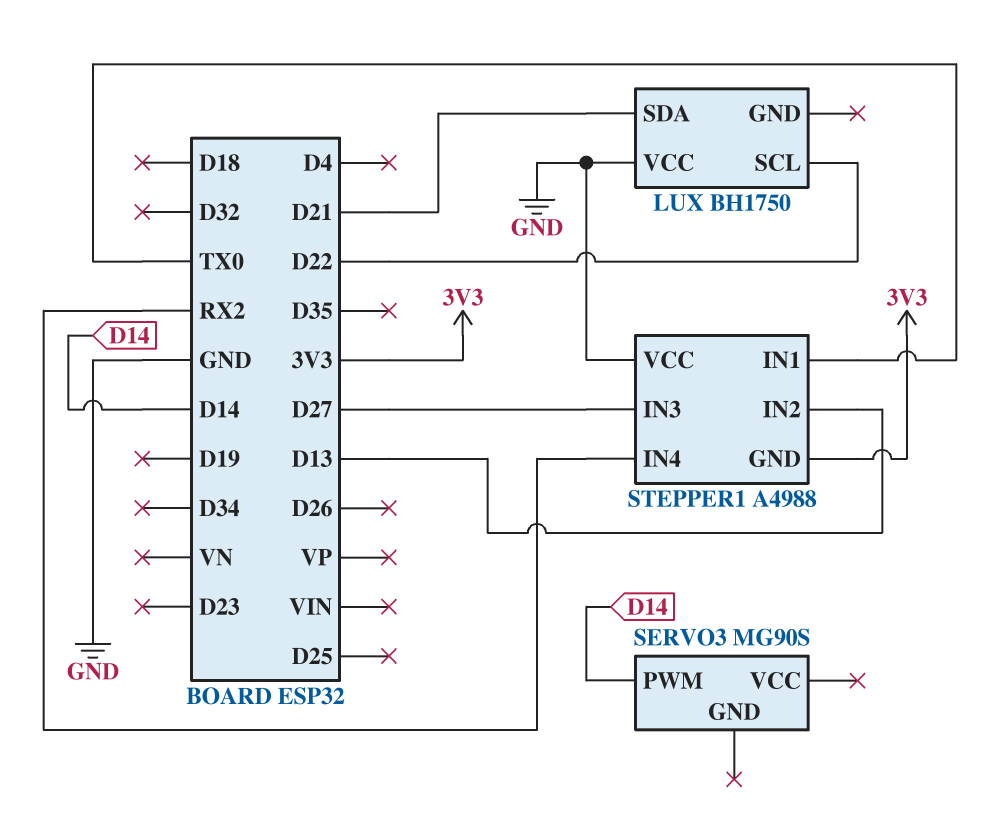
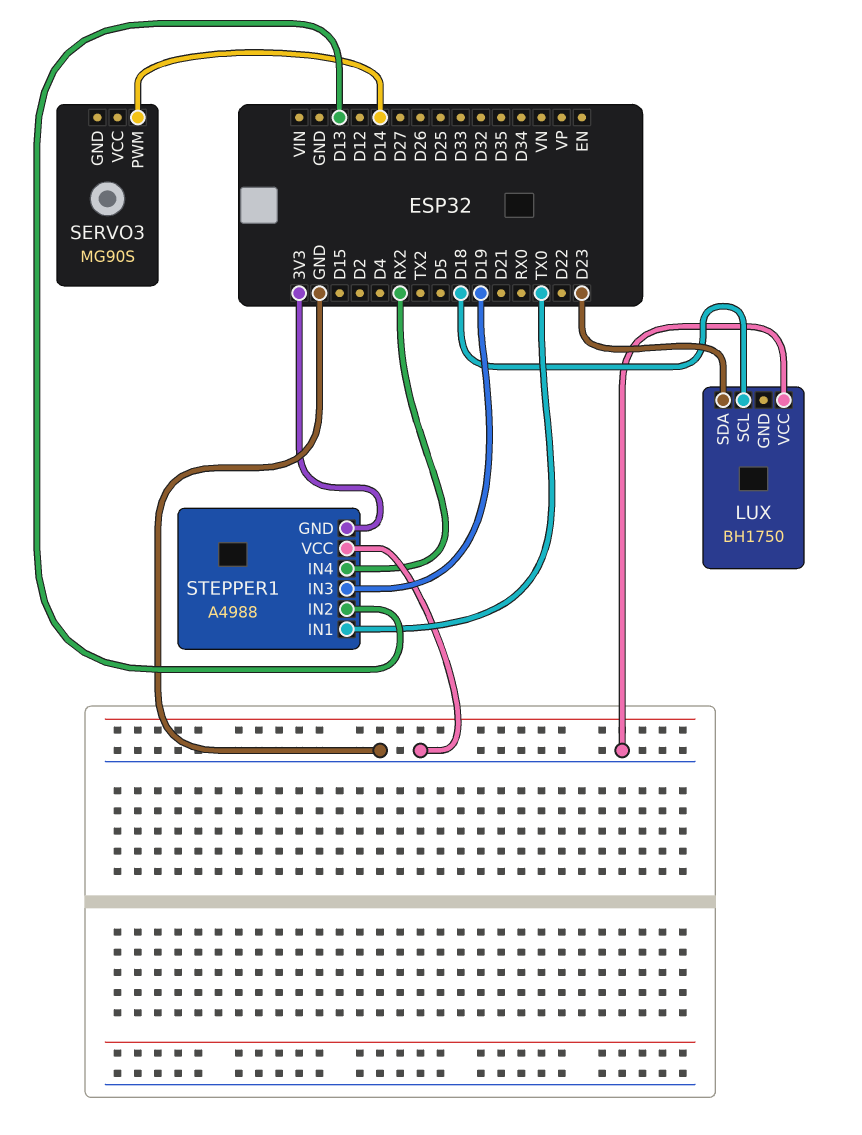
LUX pin SCL: D22 -> D18
LUX pin SDA: D21 -> D23
STEPPER1 pin IN3: D27 -> D19

